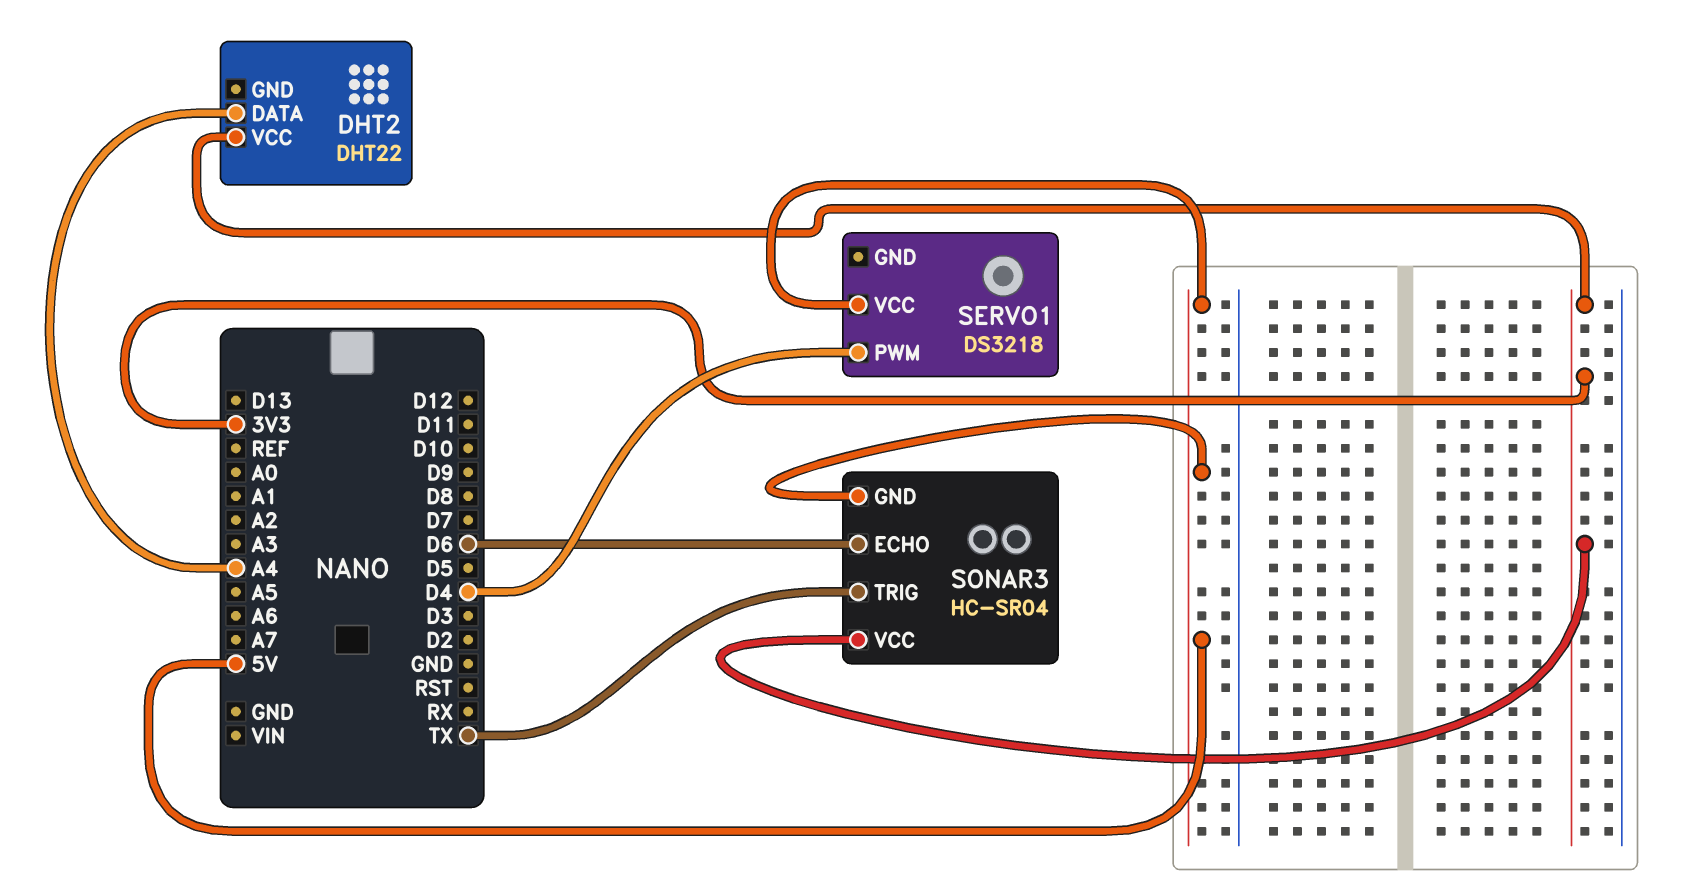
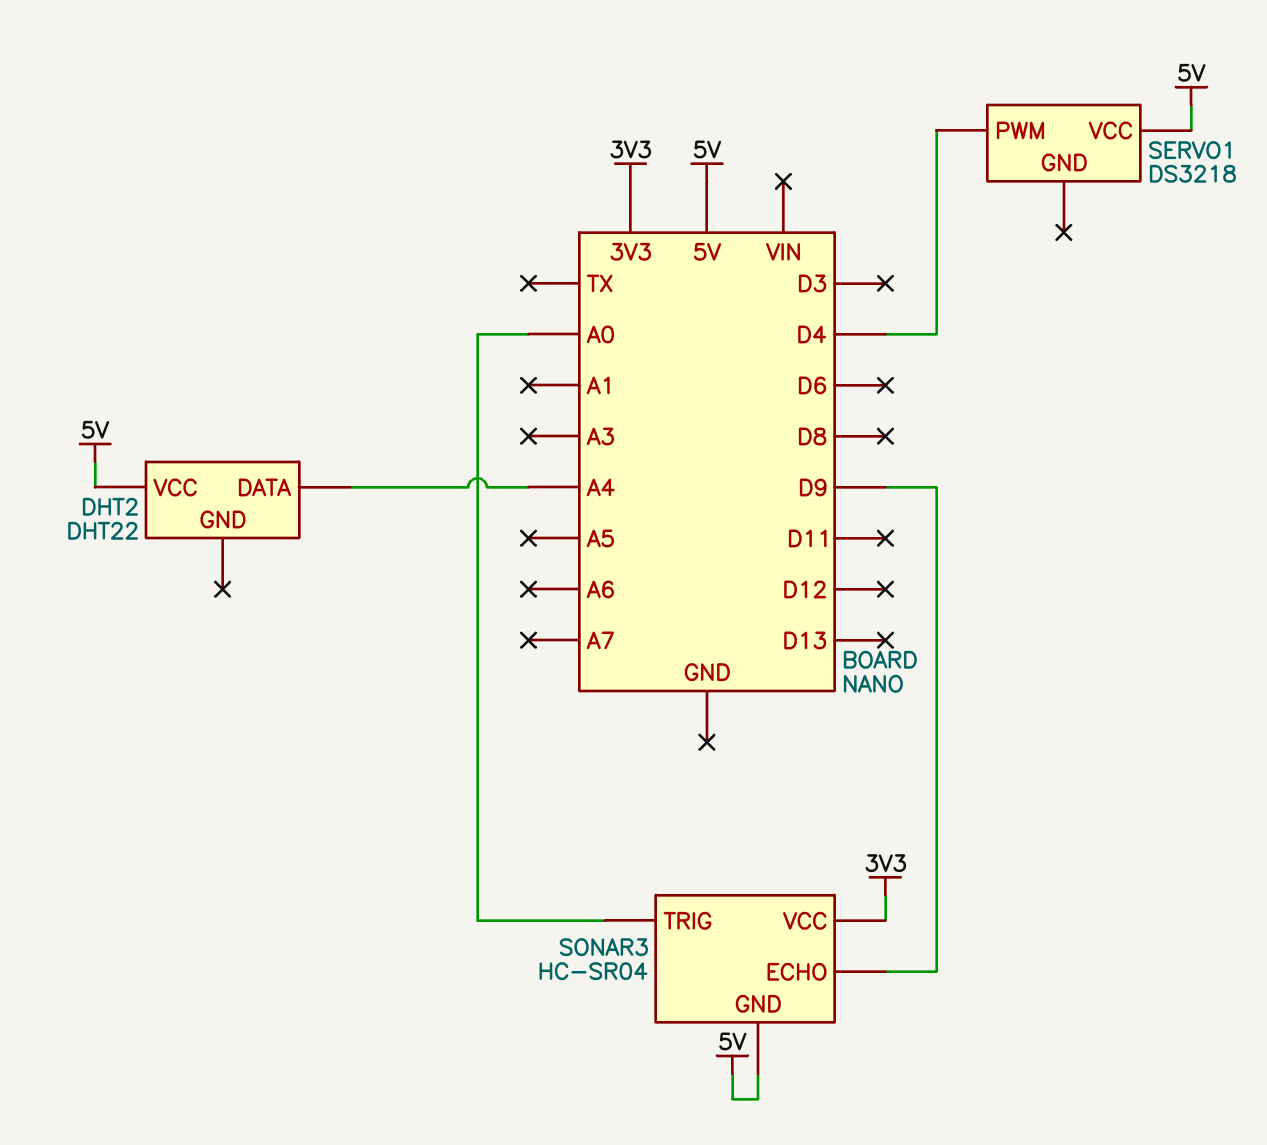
DHT2 pin VCC: 3V3 -> 5V
SONAR3 pin ECHO: D6 -> D9
SONAR3 pin TRIG: TX -> A0

